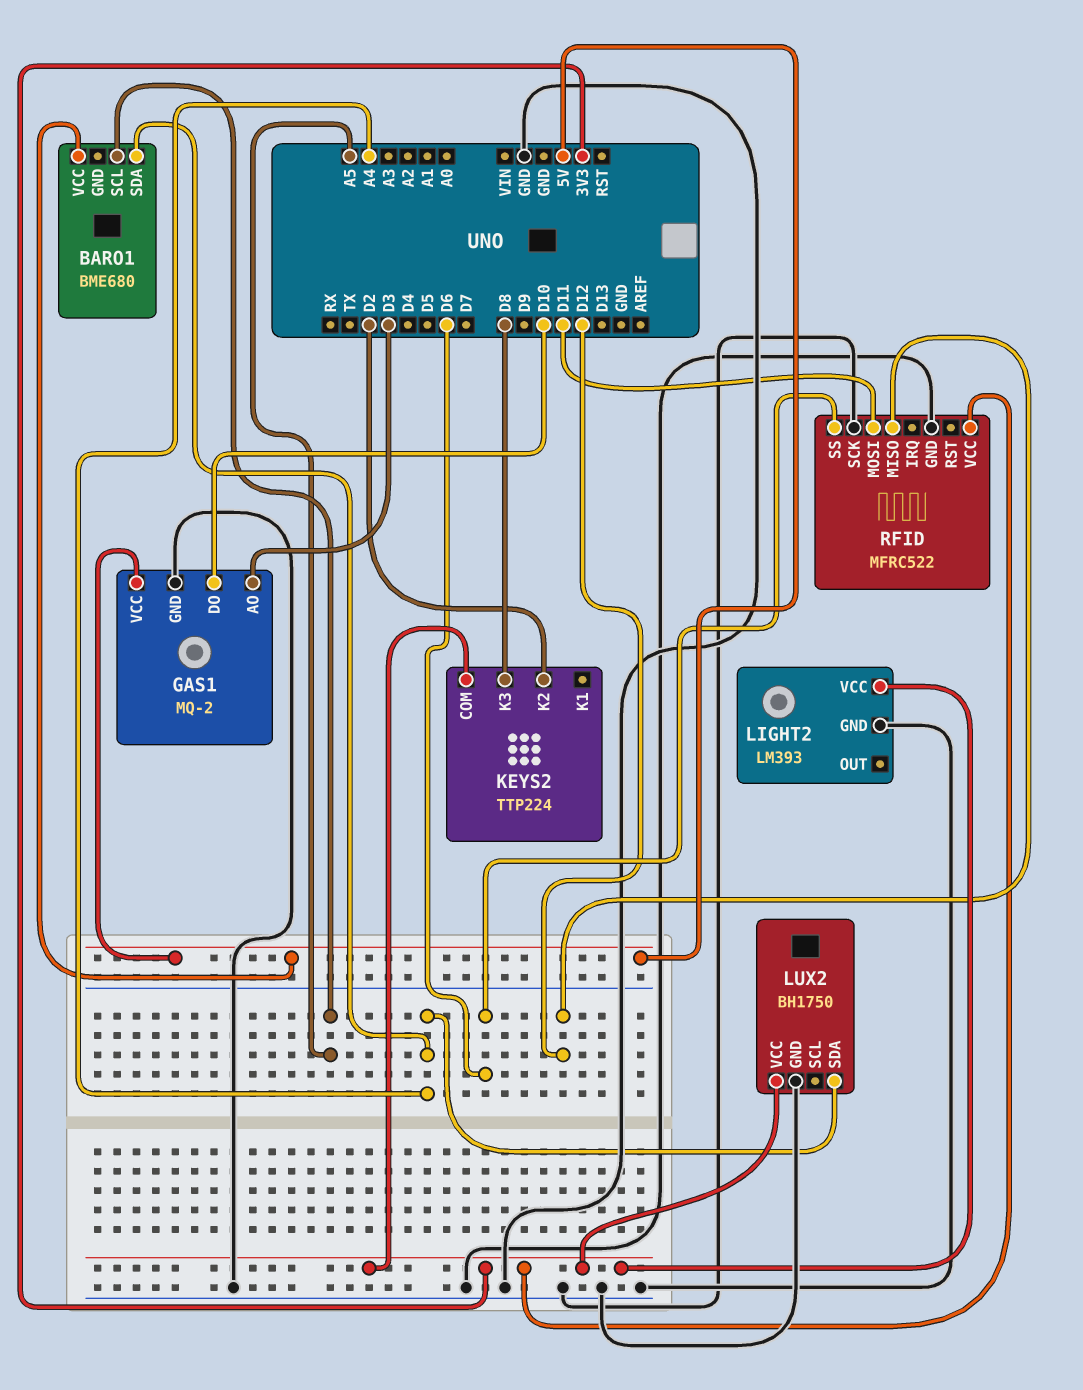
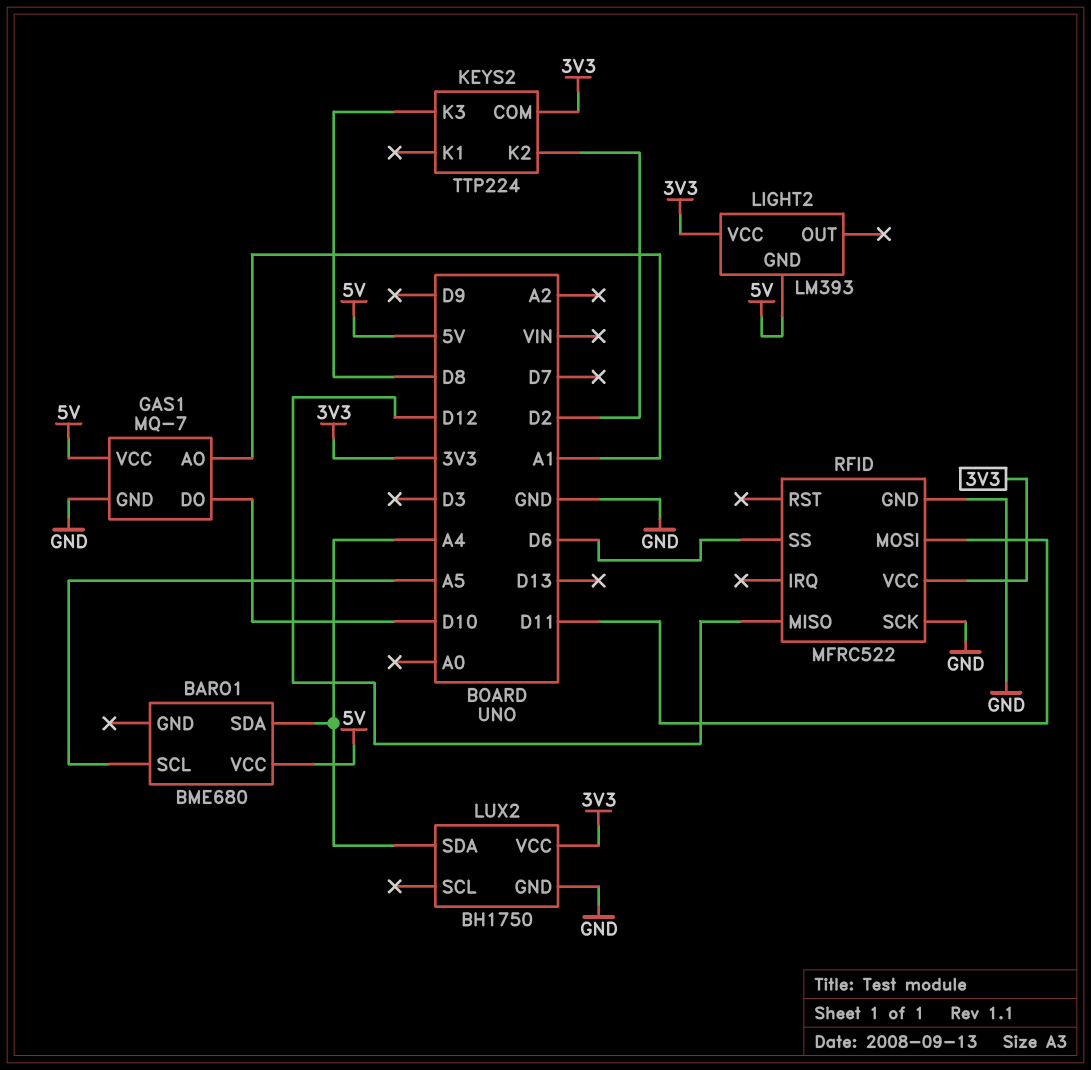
GAS1: MQ-2 -> MQ-7
GAS1 pin AO: D3 -> A1
LIGHT2 pin GND: GND -> 5V

